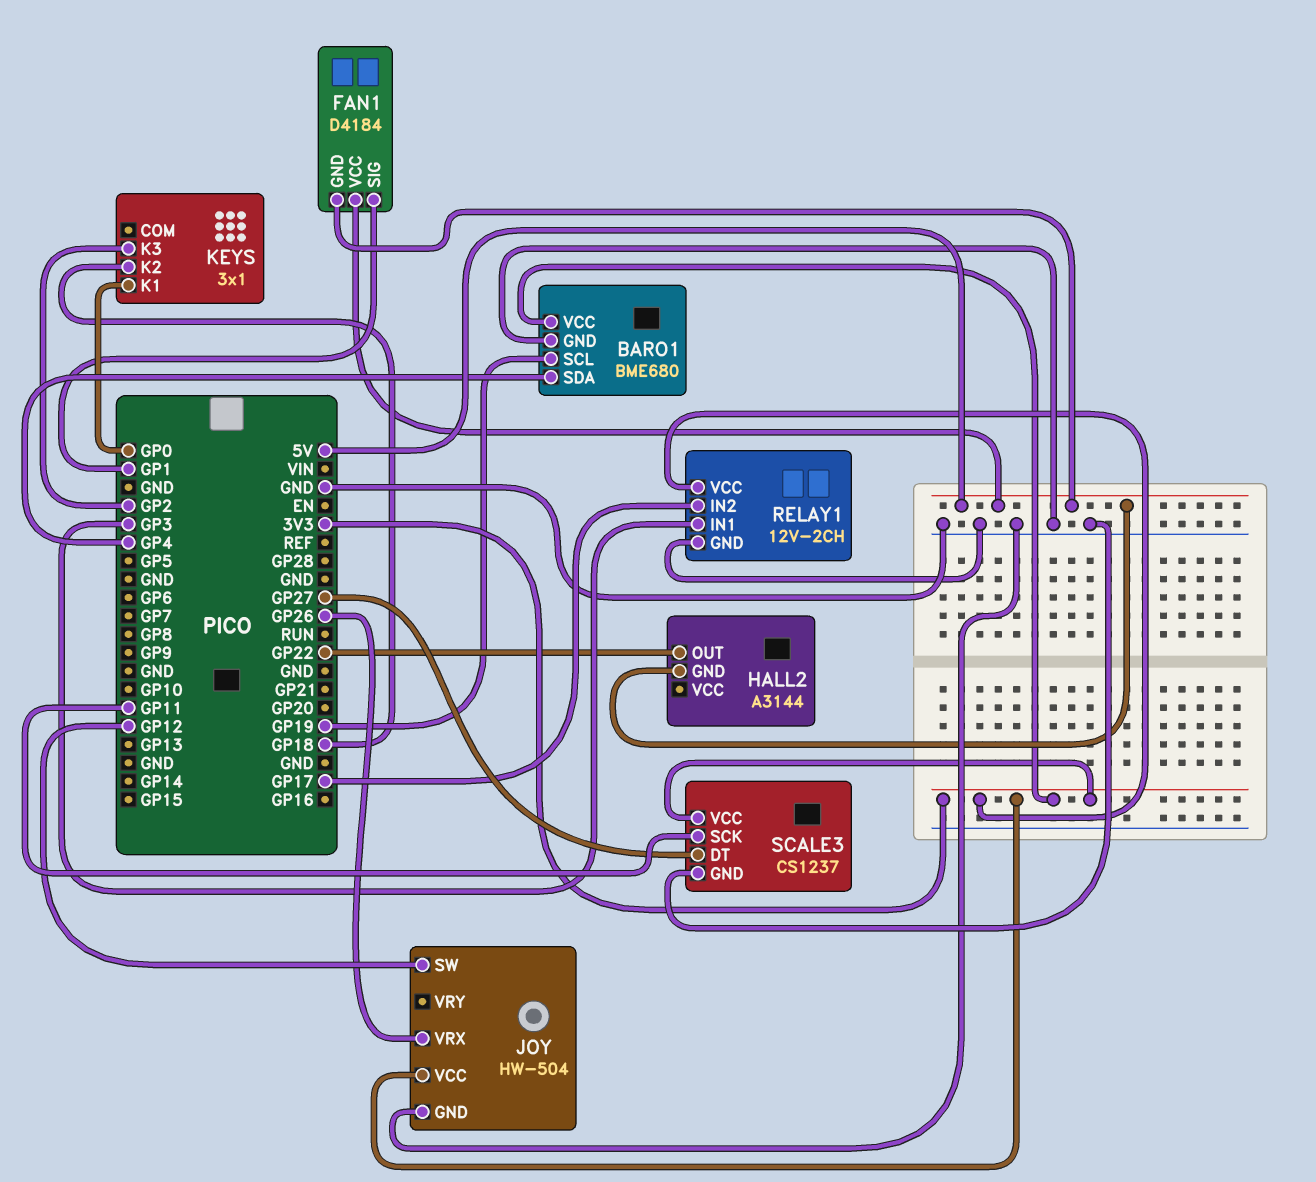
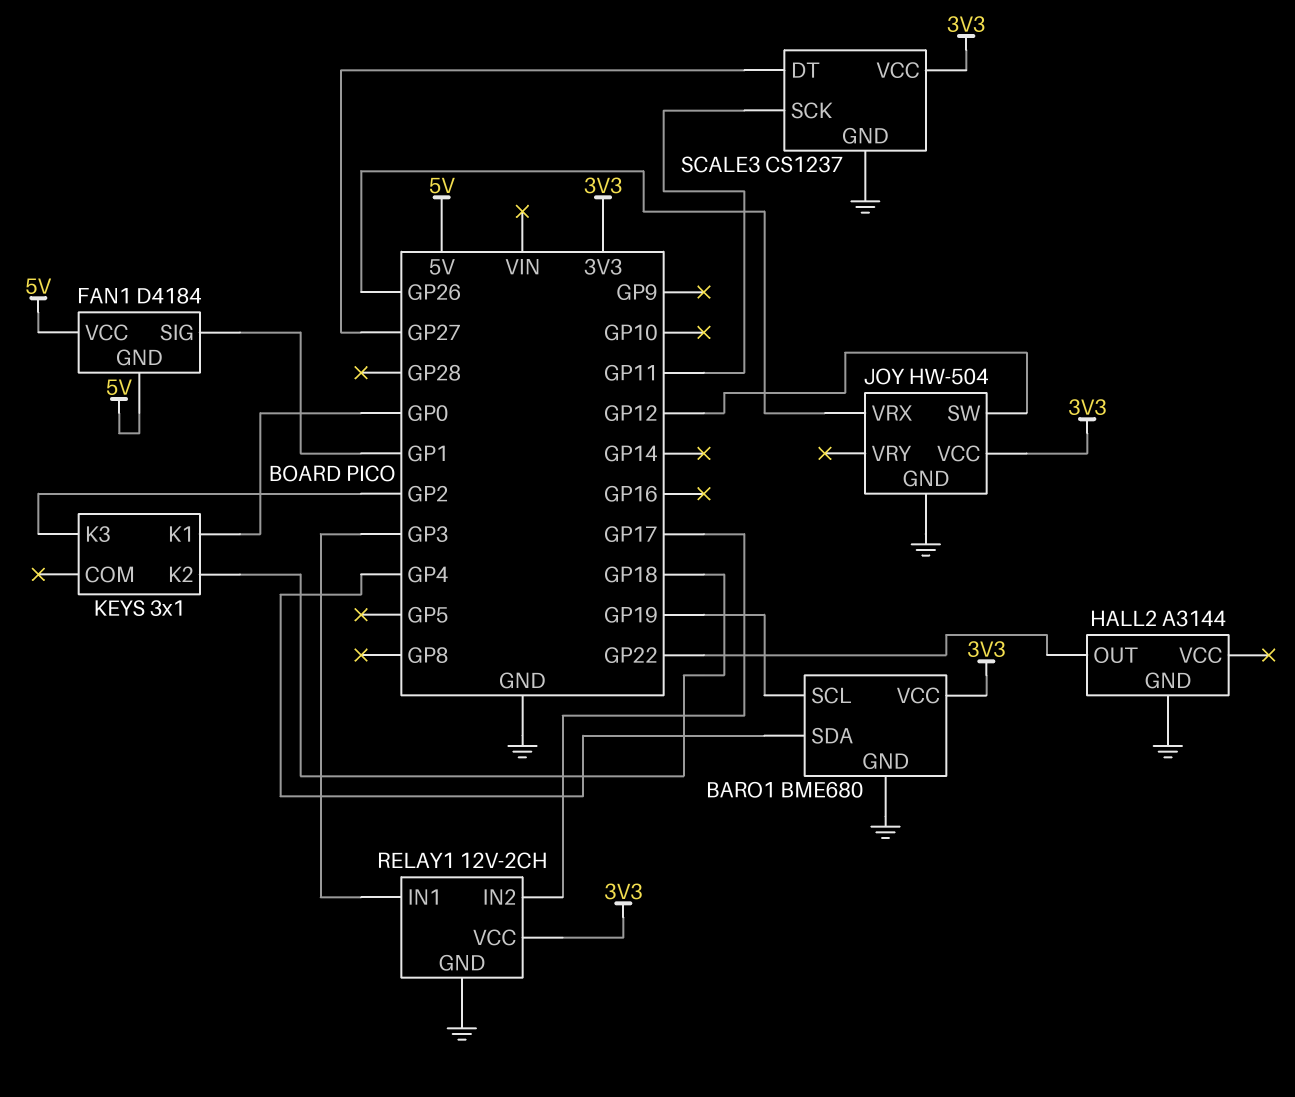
HALL2 pin GND: 5V -> GND

